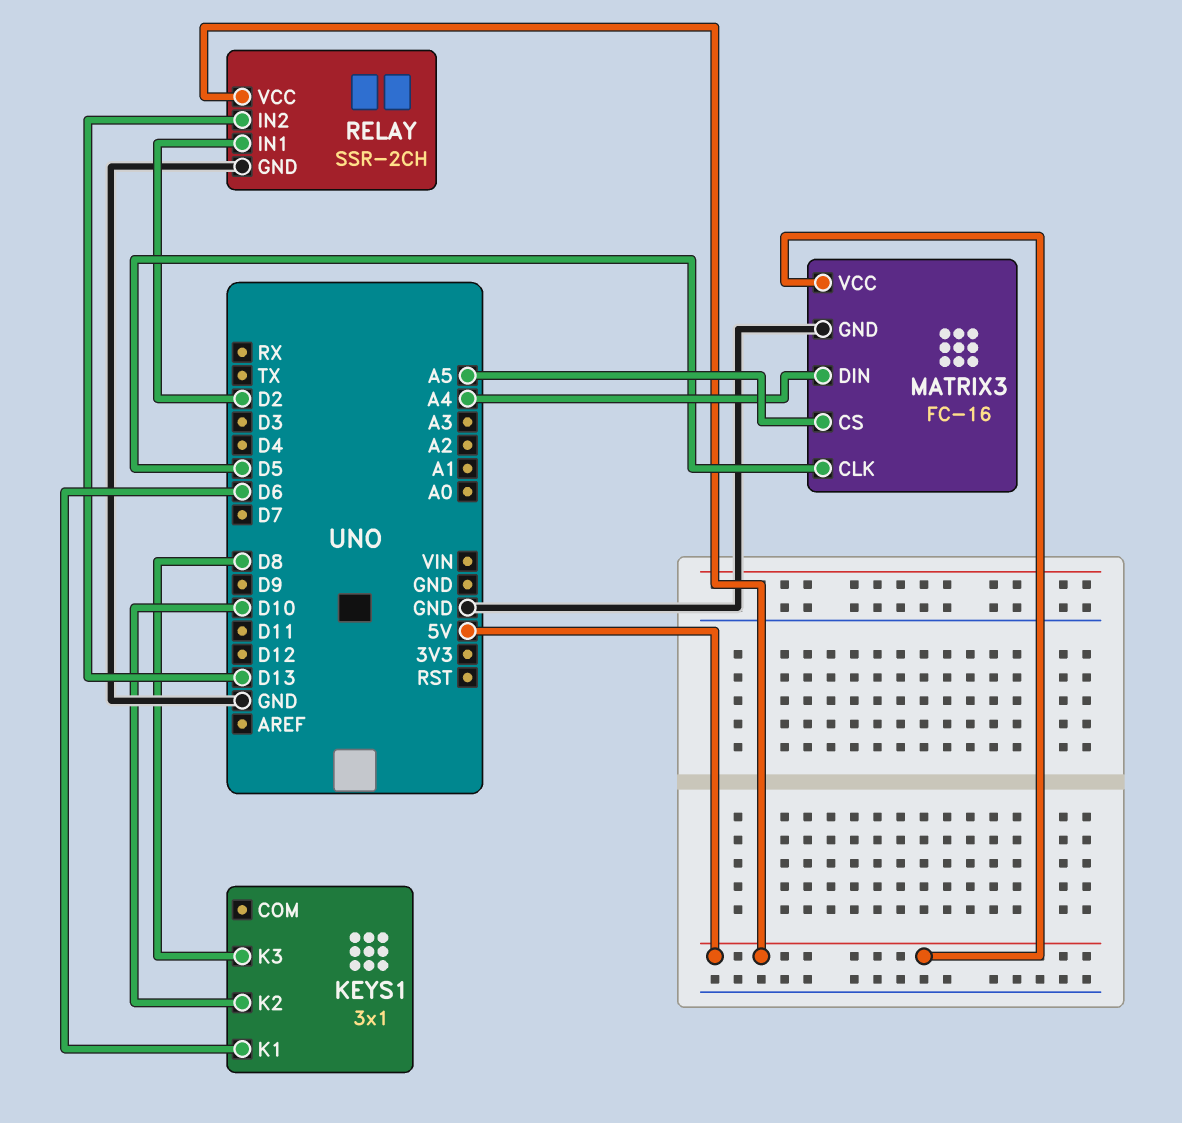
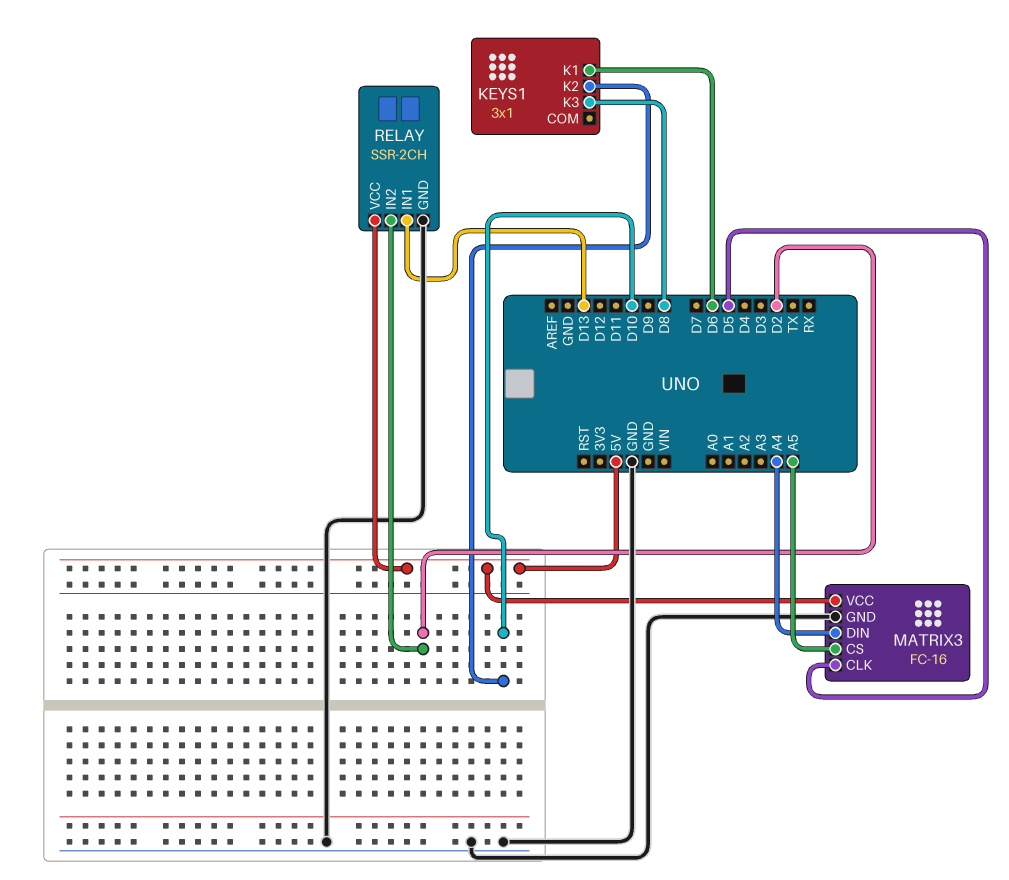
RELAY pin IN1: D2 -> D13
RELAY pin IN2: D13 -> D2

